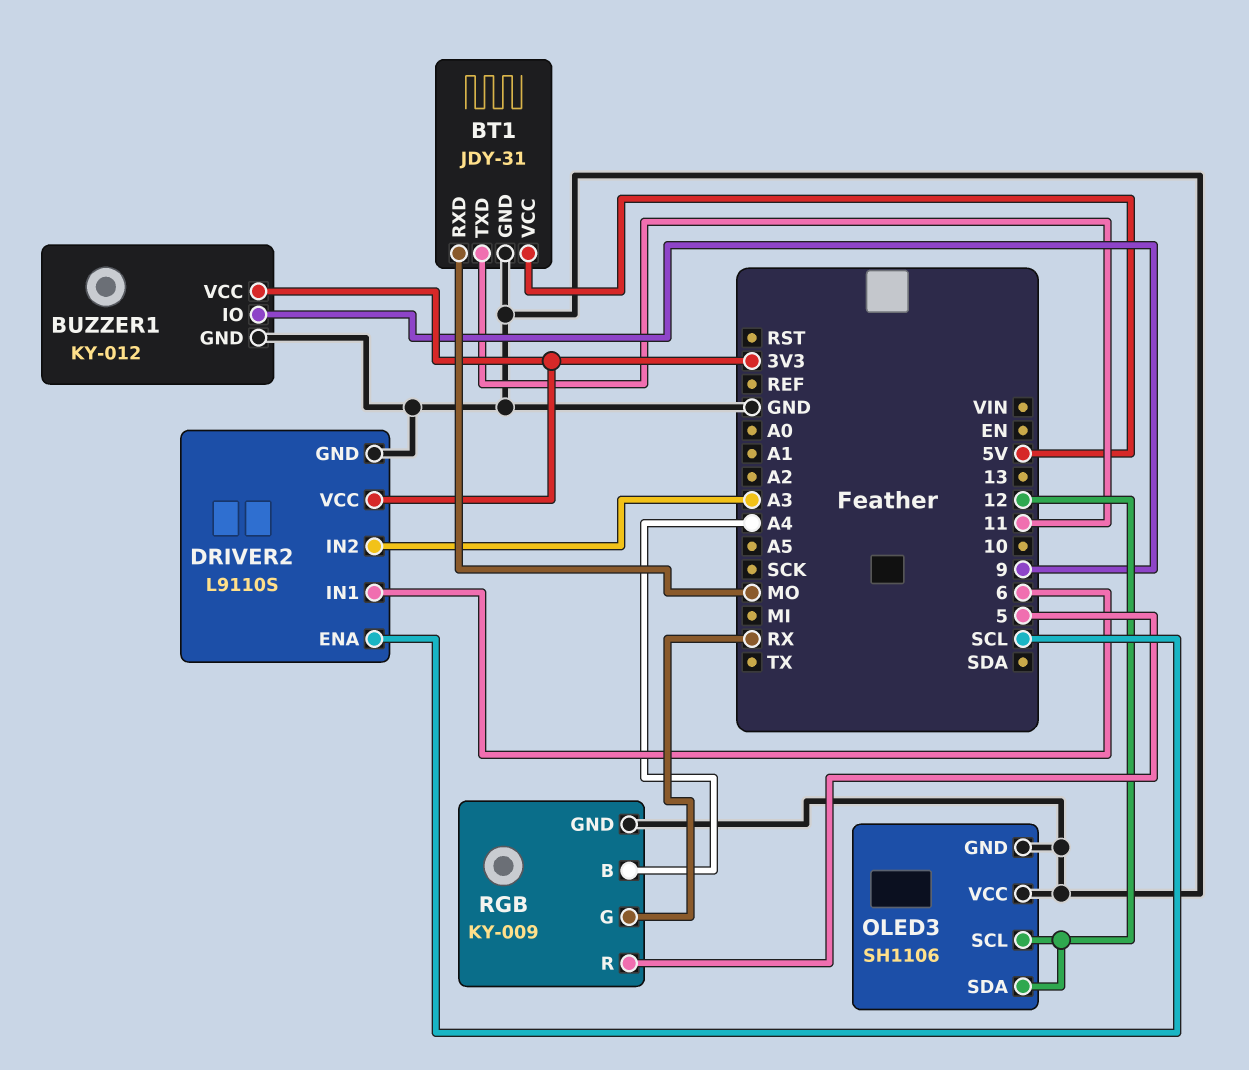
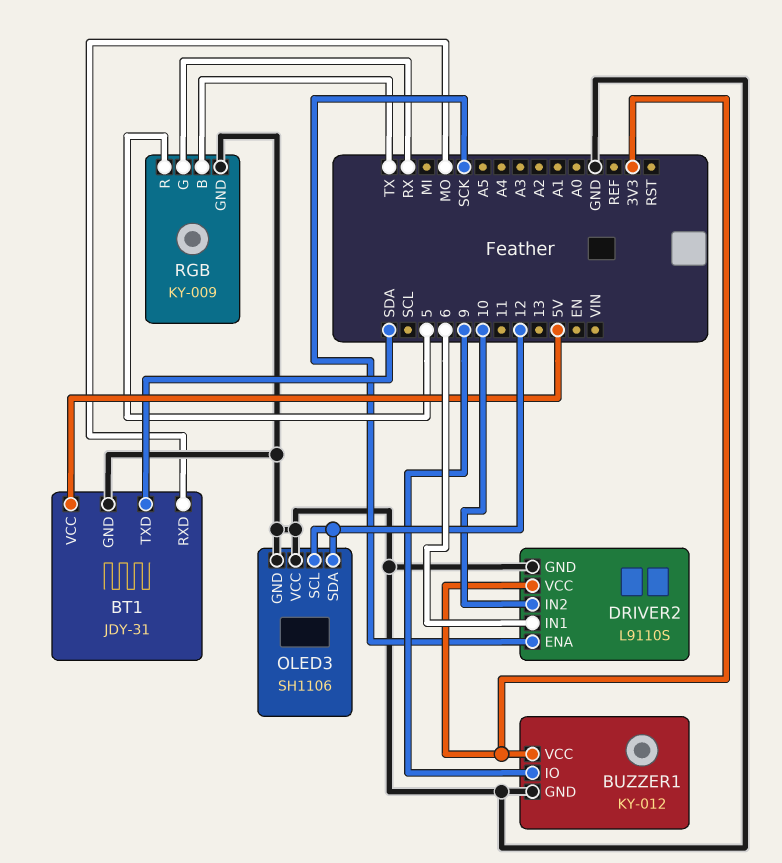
BT1 pin TXD: 11 -> SDA
DRIVER2 pin ENA: SCL -> SCK
DRIVER2 pin IN2: A3 -> 10
RGB pin B: A4 -> TX

